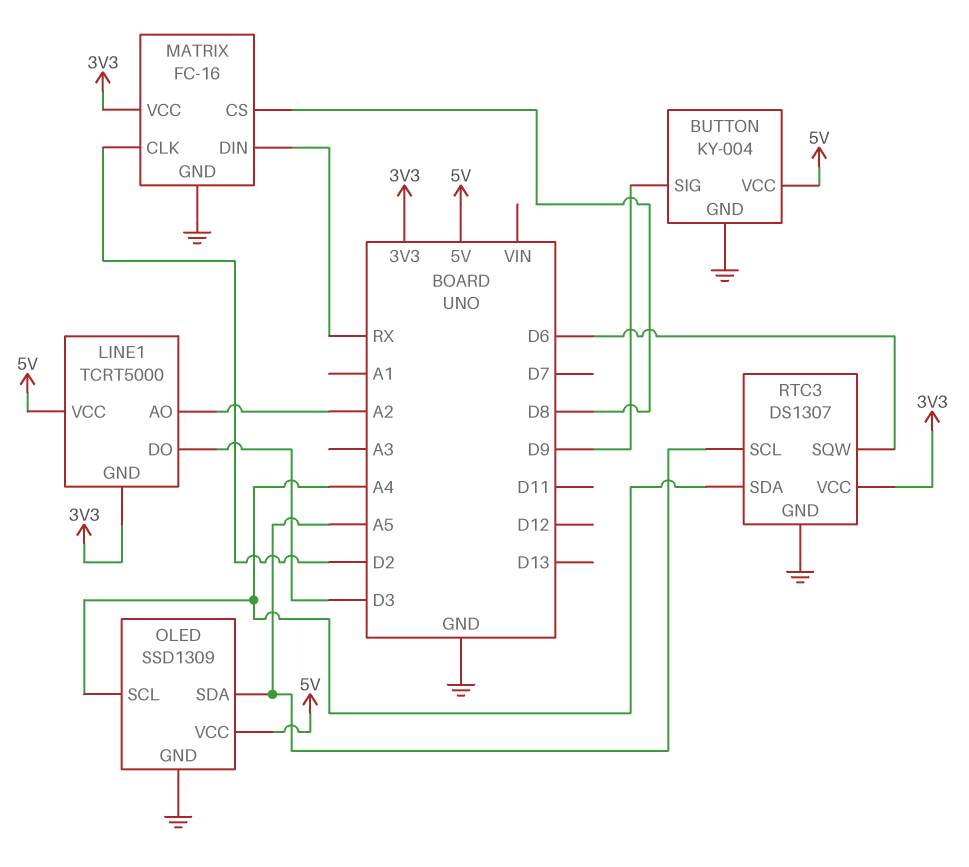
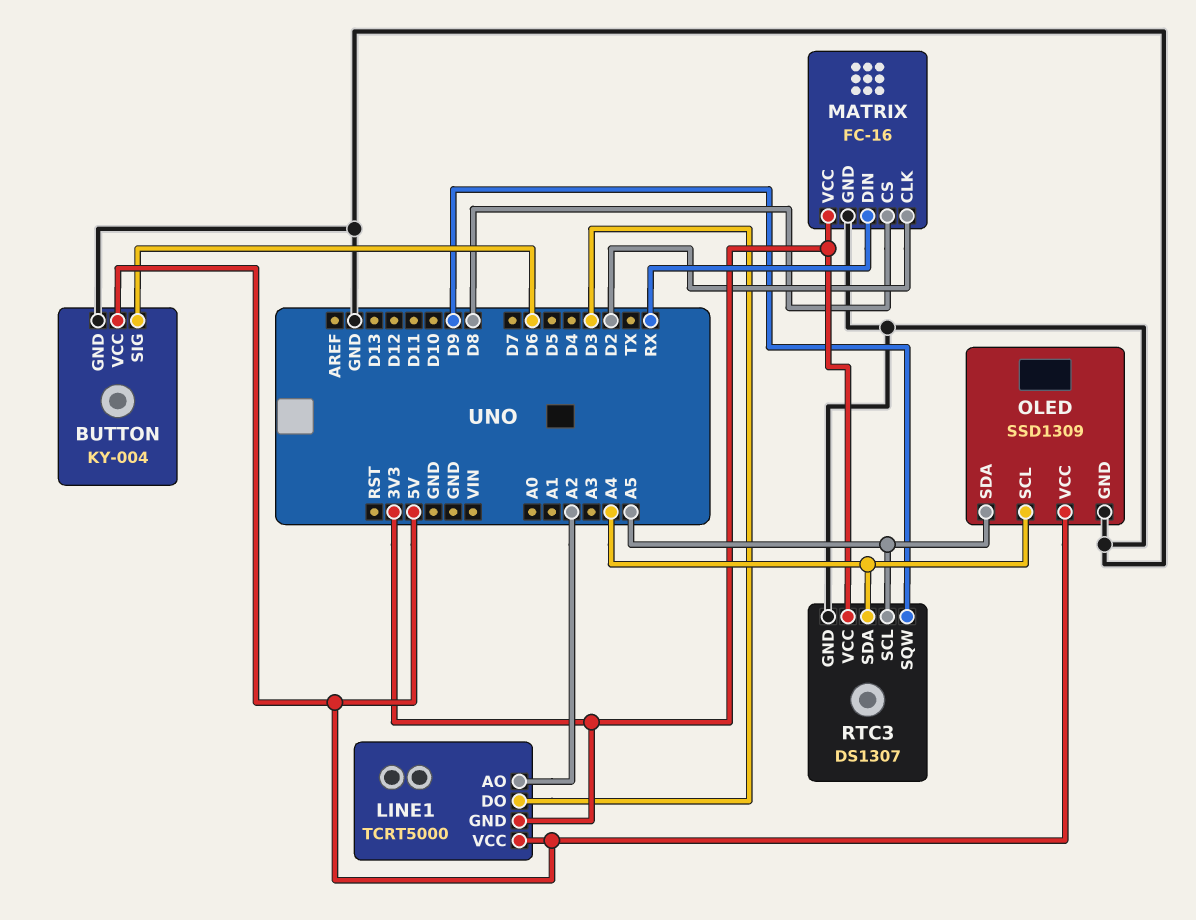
BUTTON pin SIG: D9 -> D6
RTC3 pin SQW: D6 -> D9

